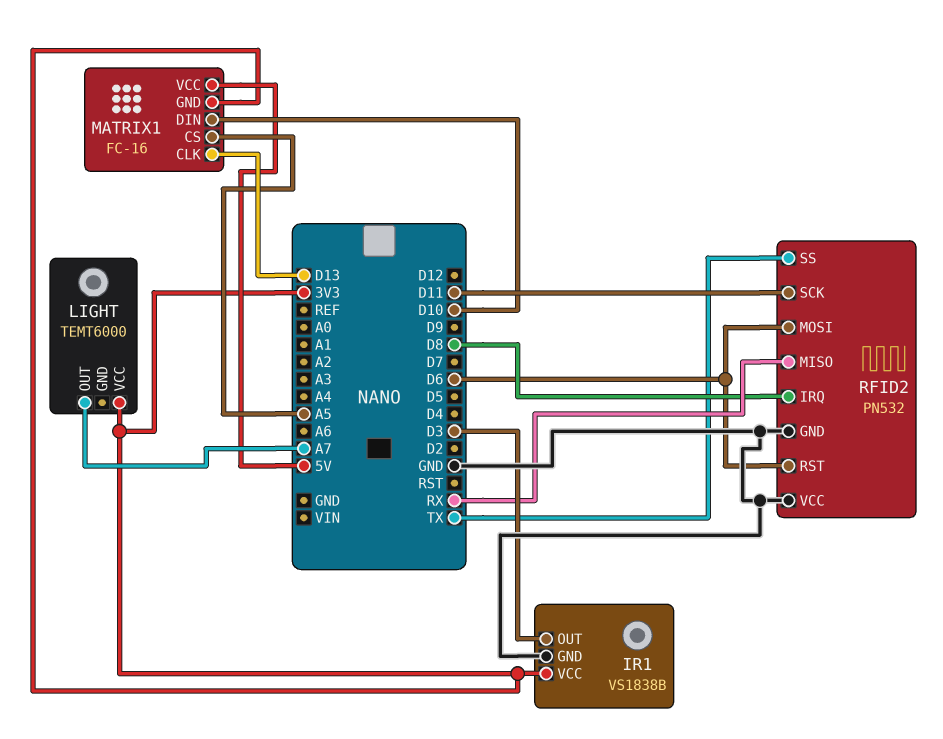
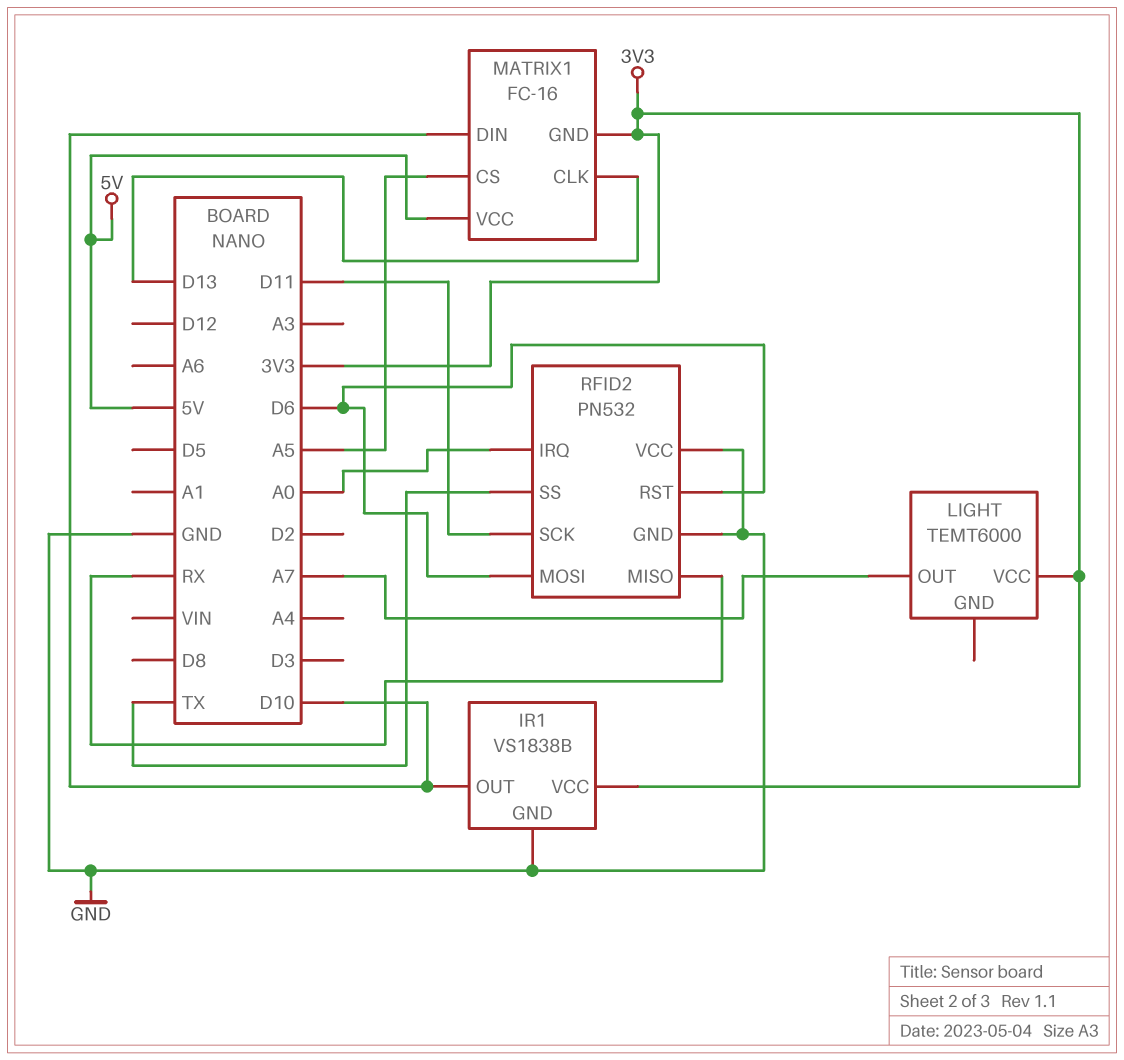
IR1 pin OUT: D3 -> D10
RFID2 pin IRQ: D8 -> A0

